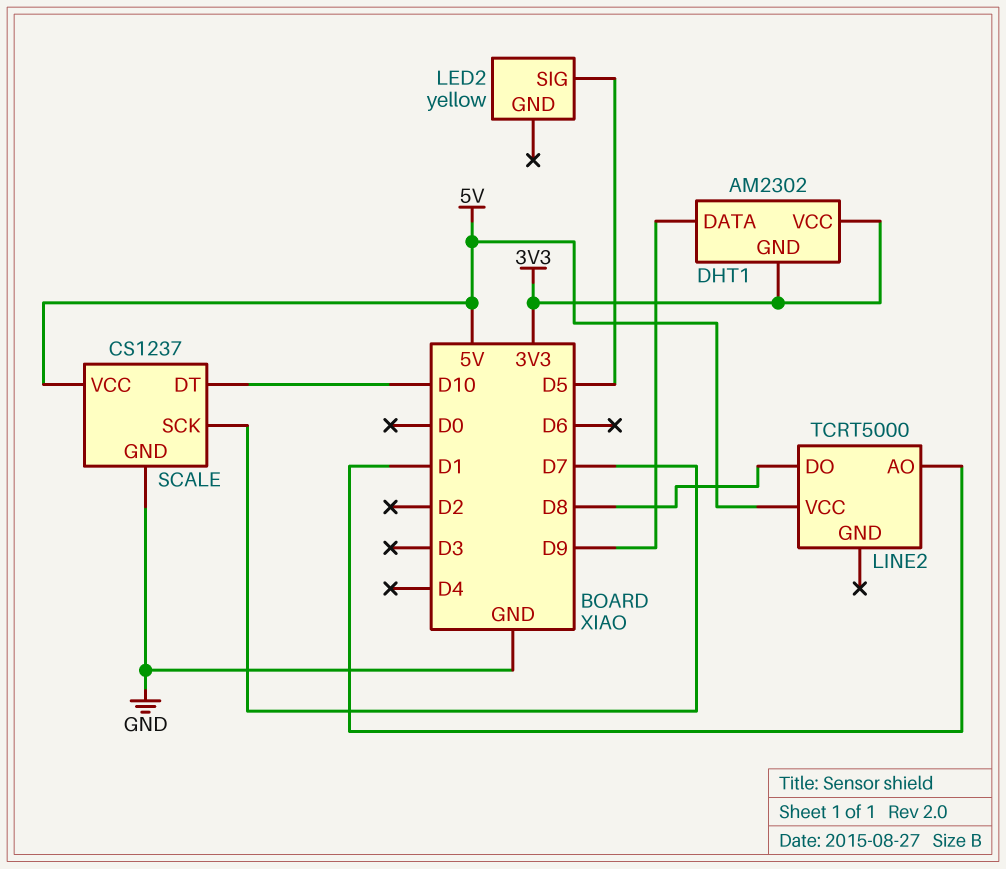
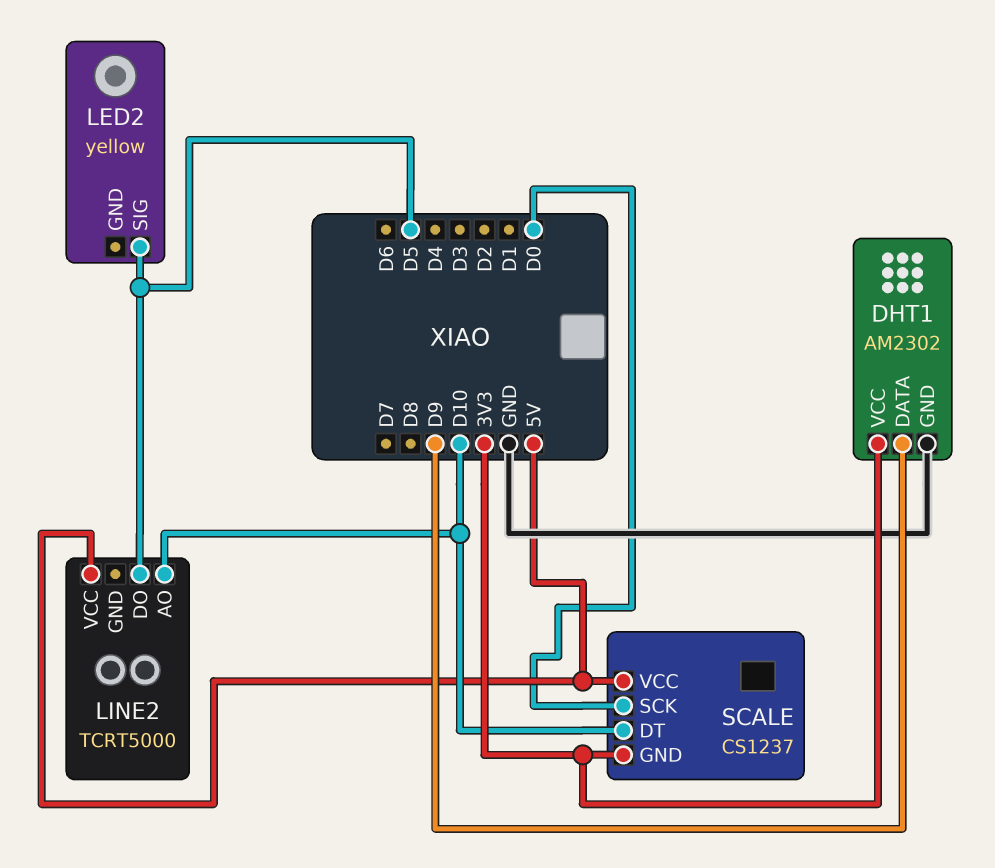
DHT1 pin GND: 3V3 -> GND
LINE2 pin AO: D1 -> D10
LINE2 pin DO: D8 -> D5
SCALE pin GND: GND -> 3V3
SCALE pin SCK: D7 -> D0

